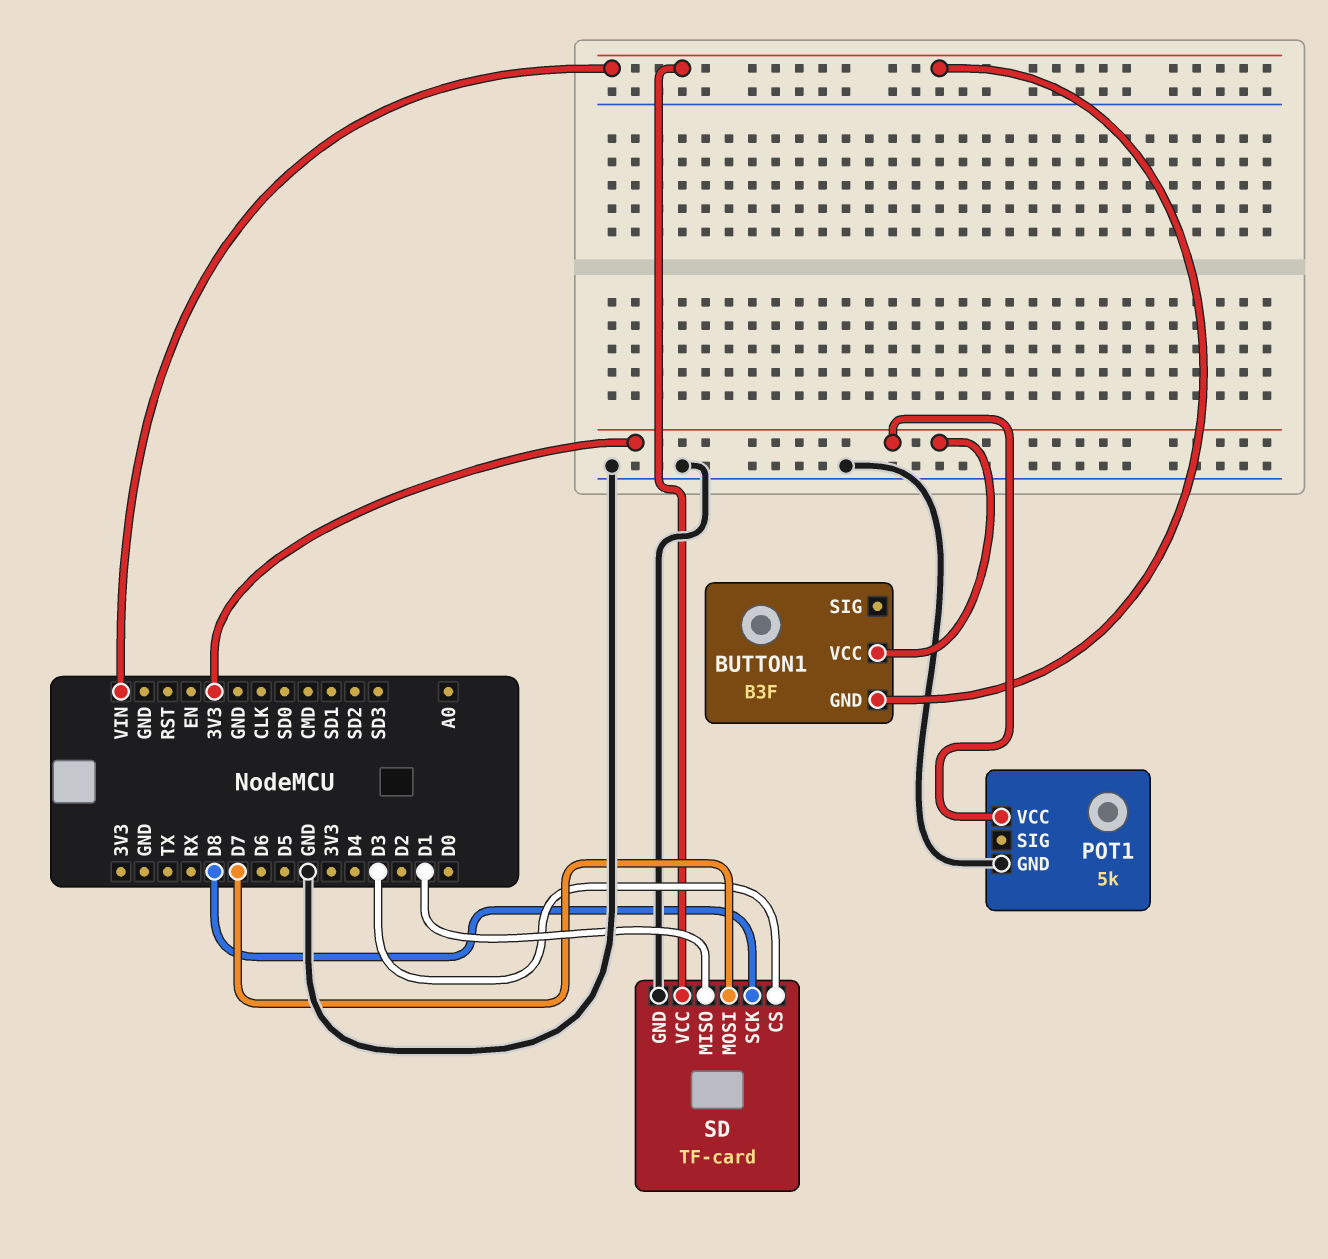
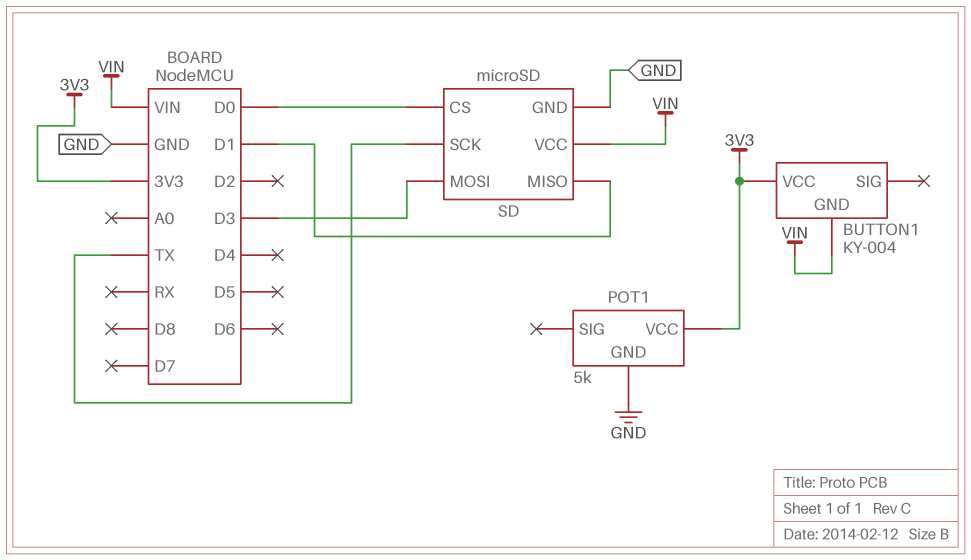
BUTTON1: B3F -> KY-004
SD: TF-card -> microSD
SD pin CS: D3 -> D0
SD pin MOSI: D7 -> D3
SD pin SCK: D8 -> TX

